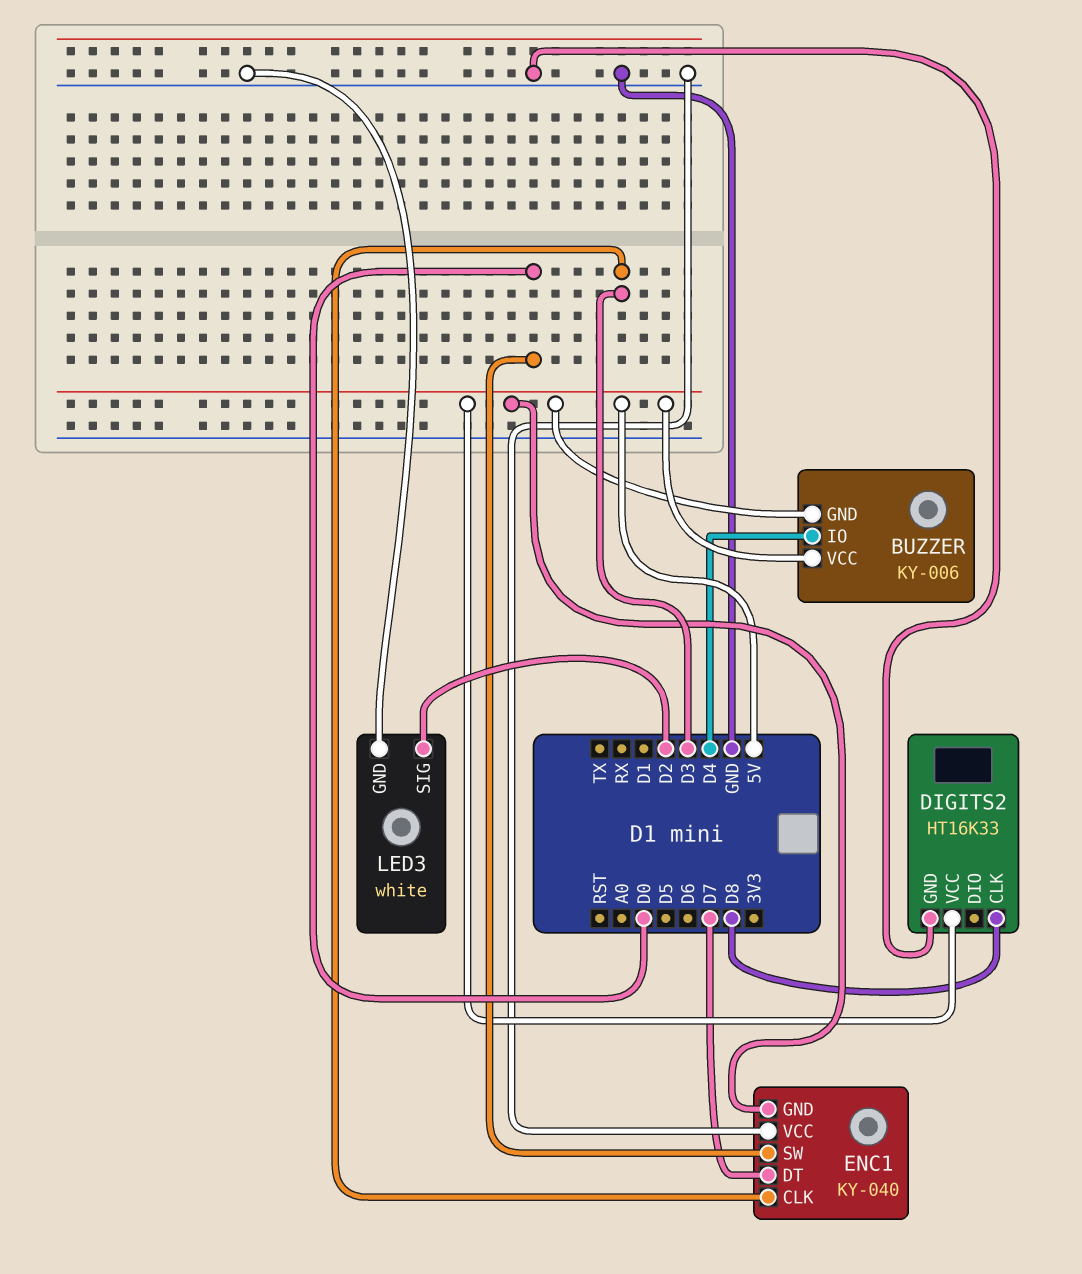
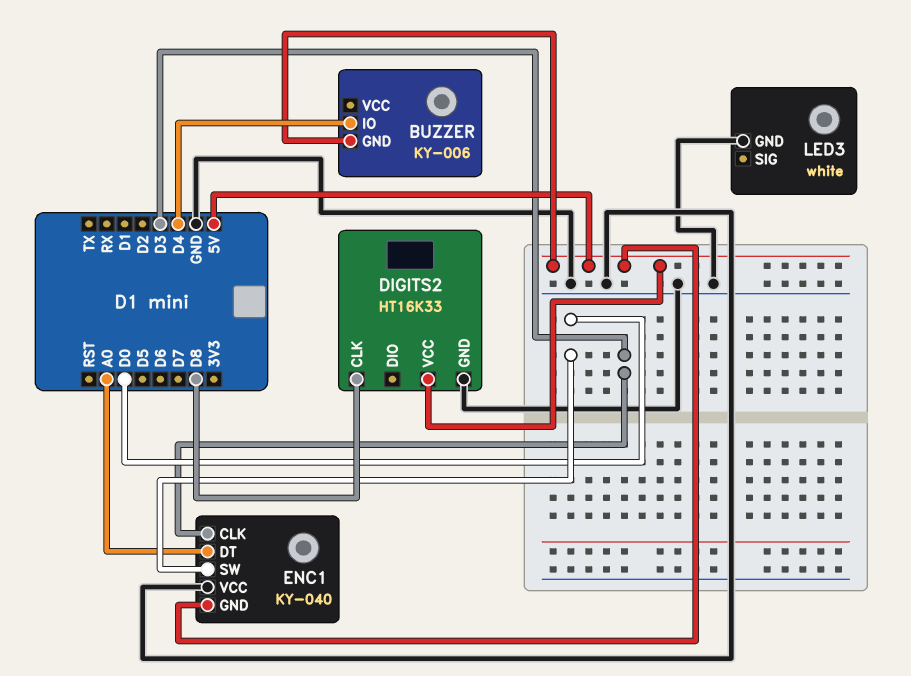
BUZZER pin VCC: 5V -> none
ENC1 pin DT: D7 -> A0
LED3 pin SIG: D2 -> none

